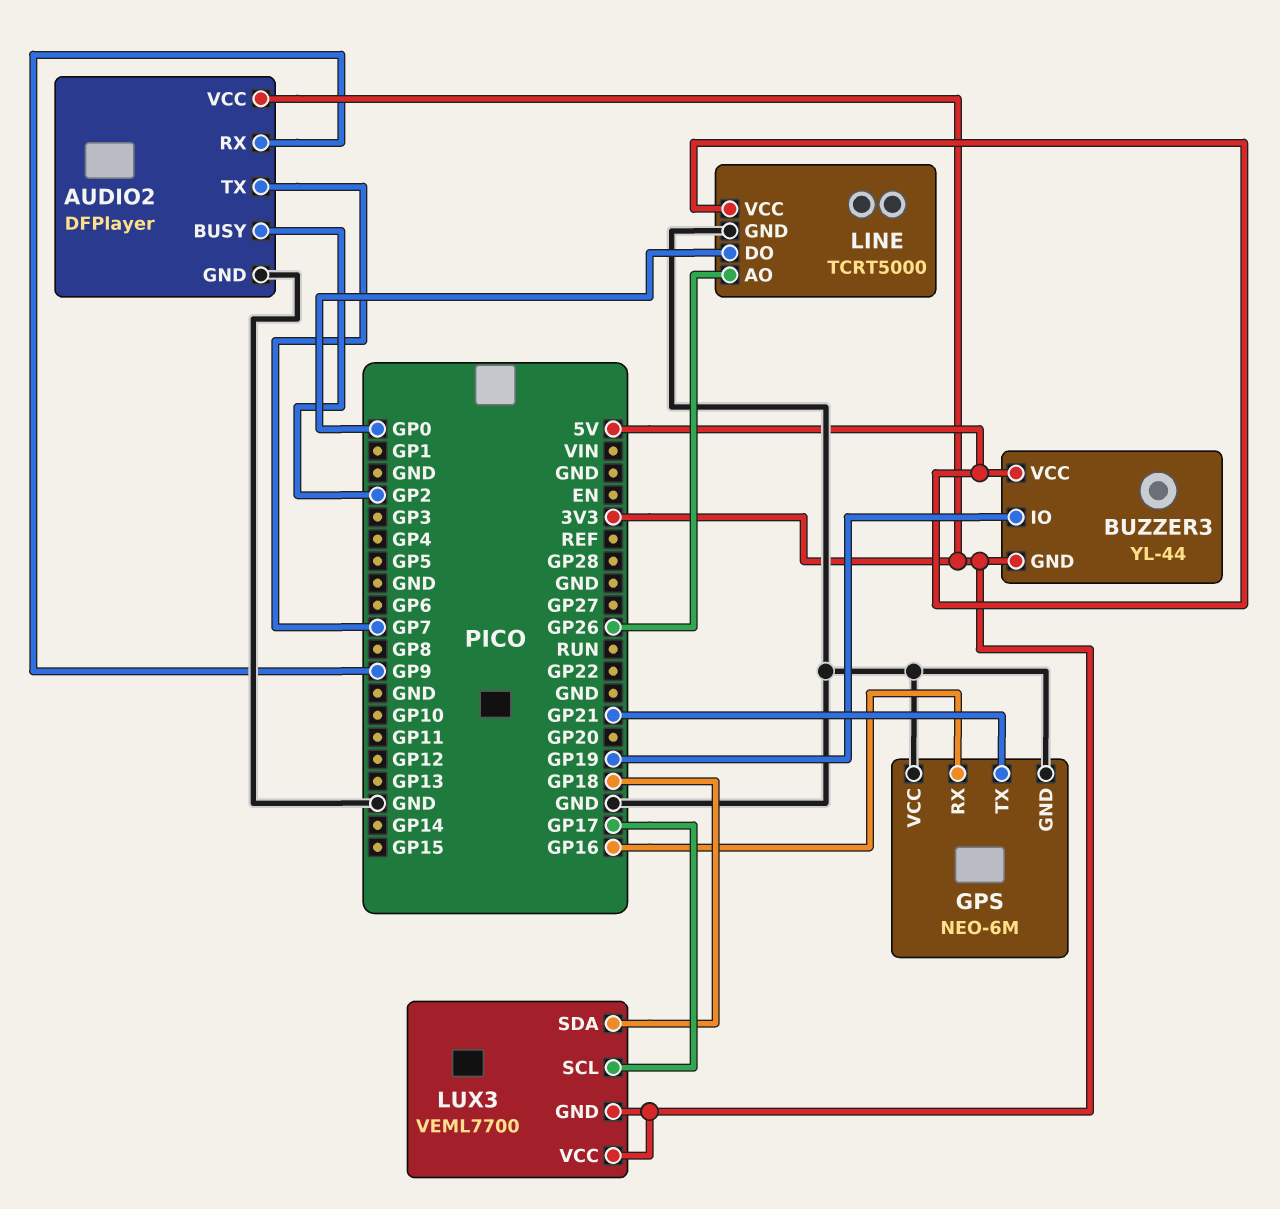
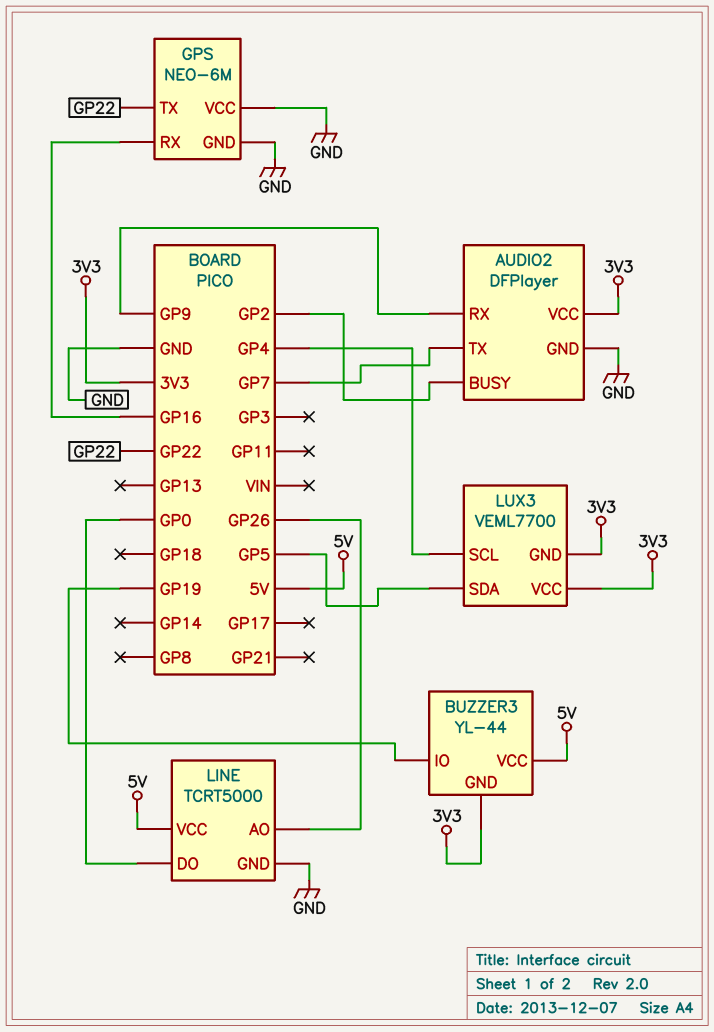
GPS pin TX: GP21 -> GP22
LUX3 pin SCL: GP17 -> GP4
LUX3 pin SDA: GP18 -> GP5

